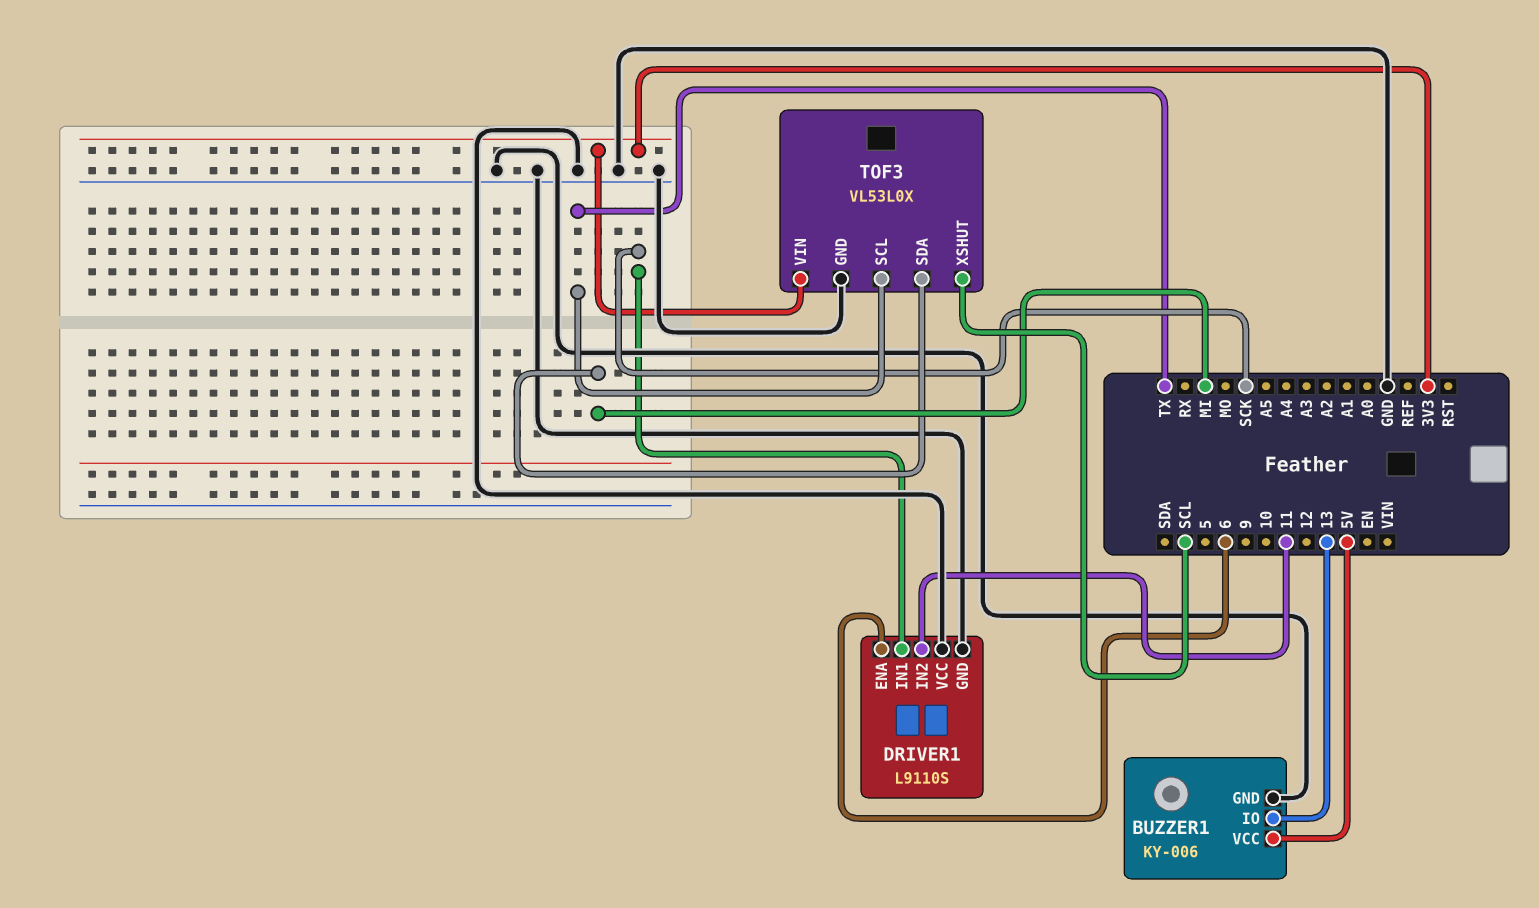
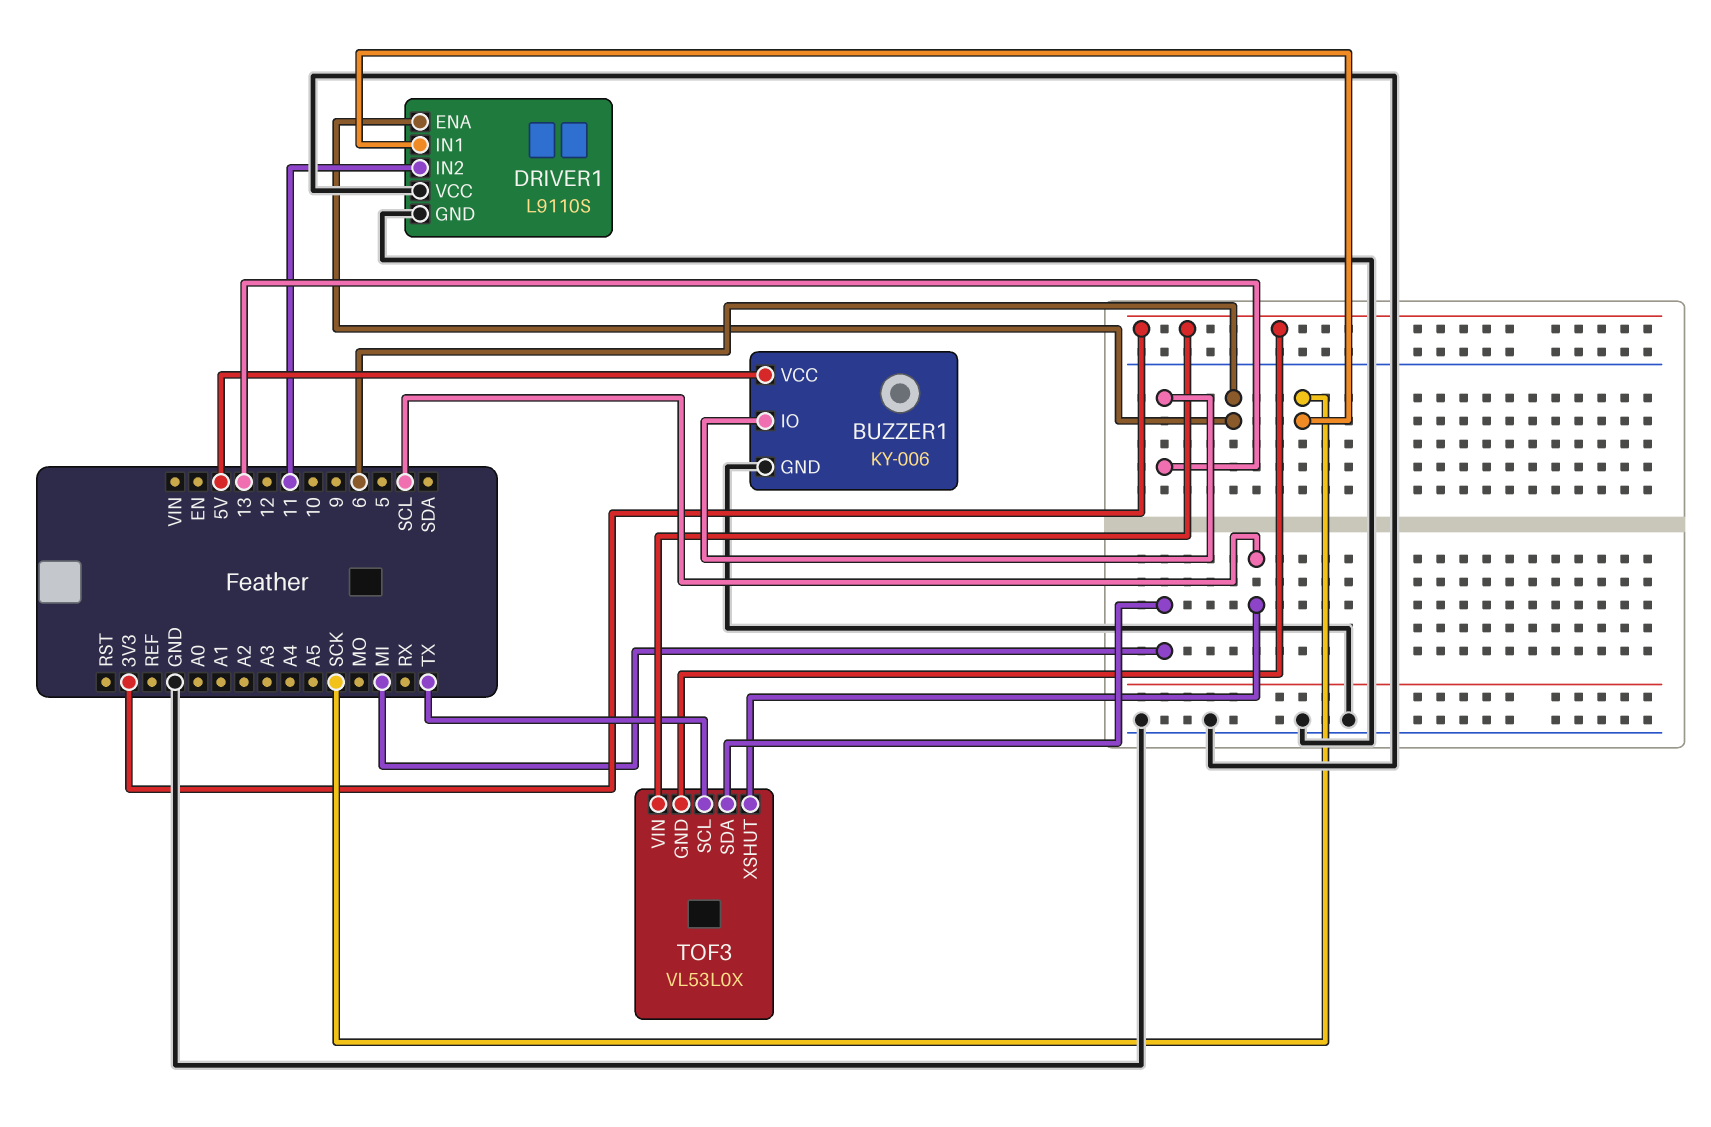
TOF3 pin GND: GND -> 3V3

